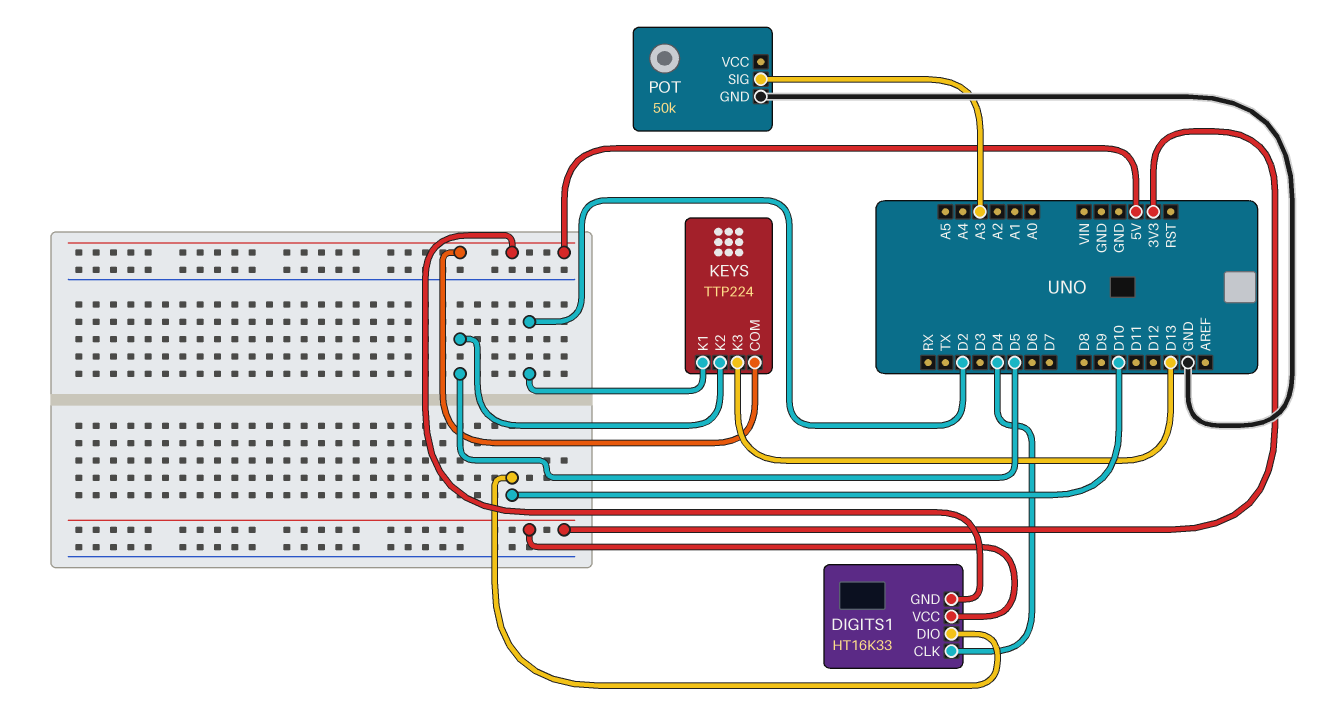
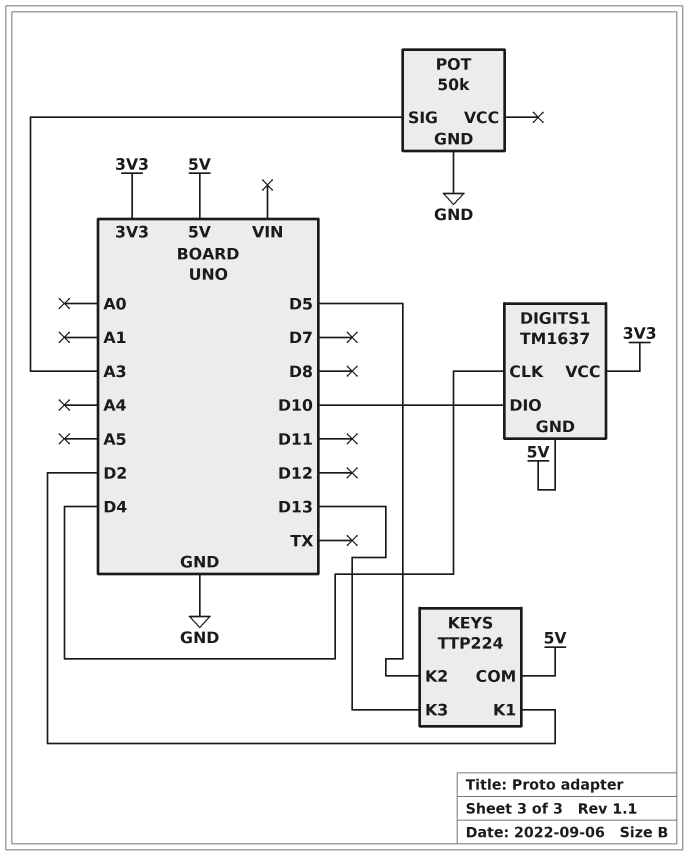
DIGITS1: HT16K33 -> TM1637

